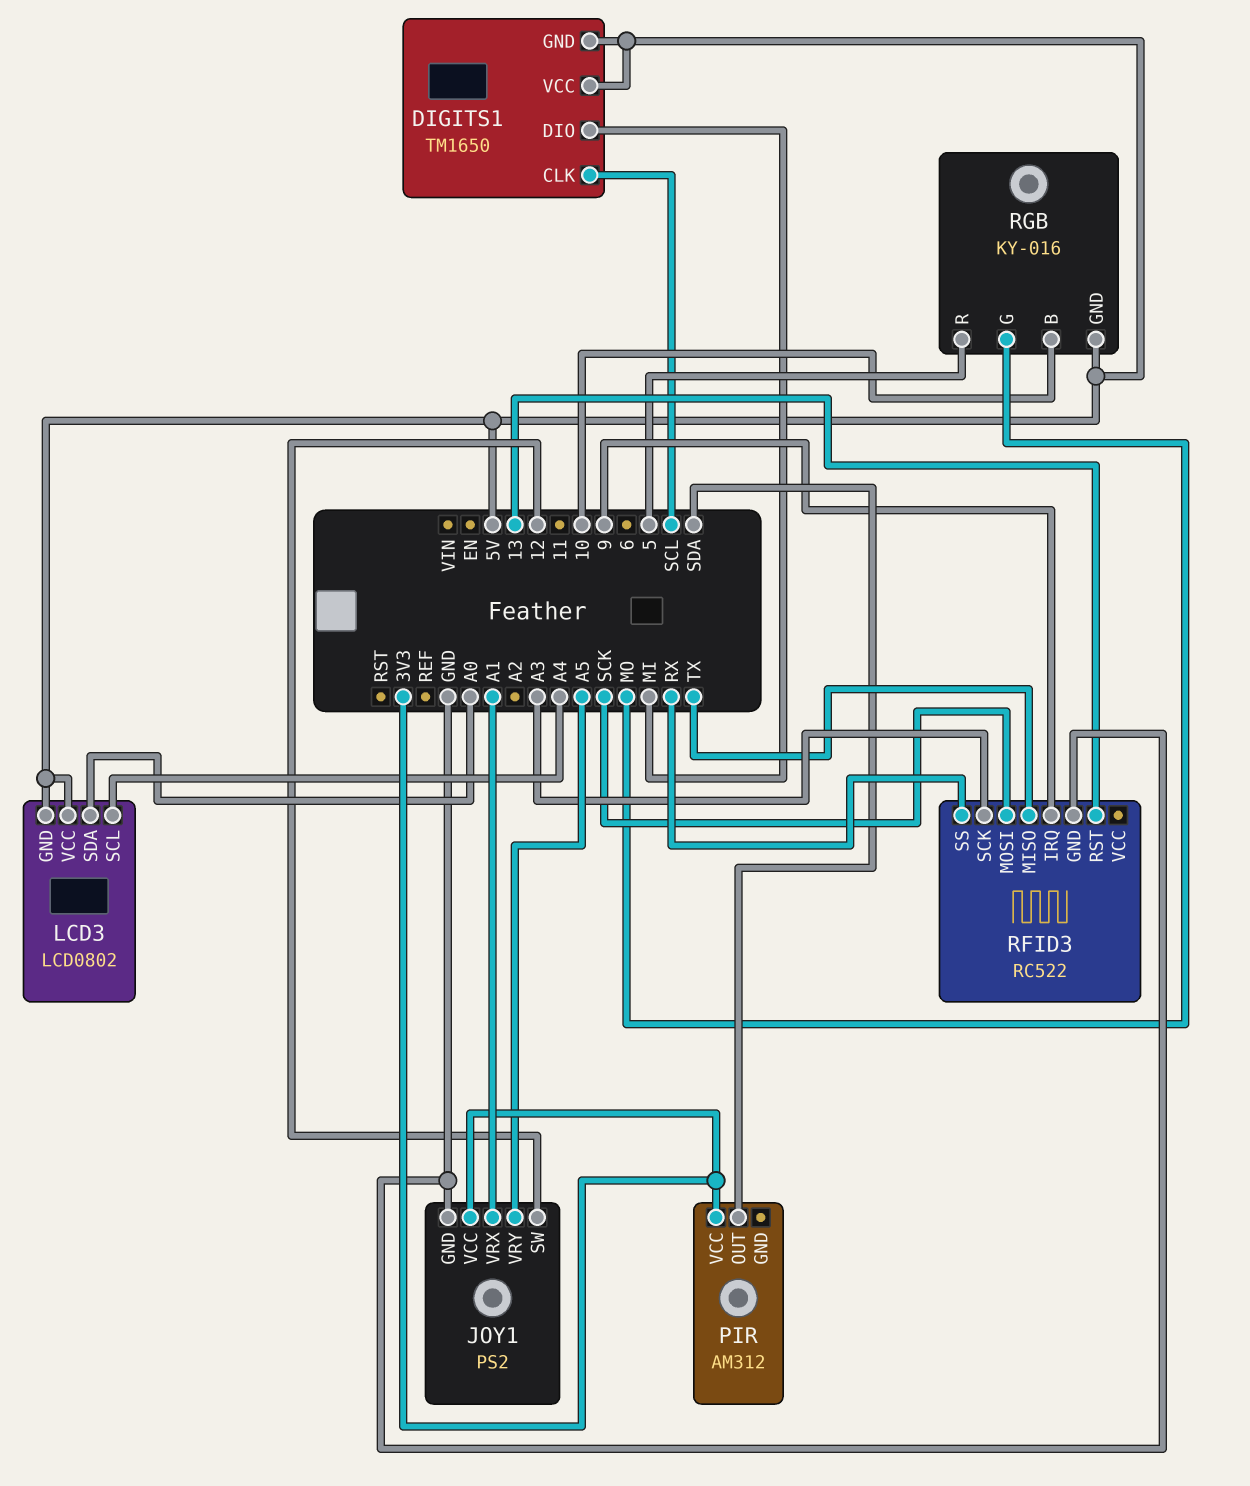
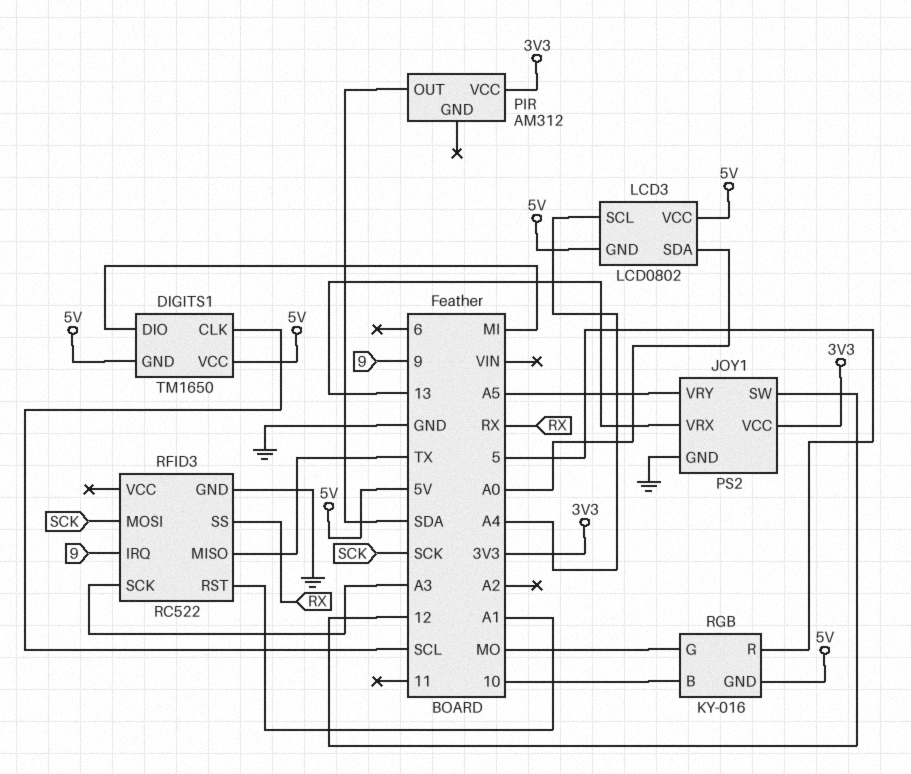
JOY1 pin VRX: A1 -> 13
RFID3 pin RST: 13 -> A1

